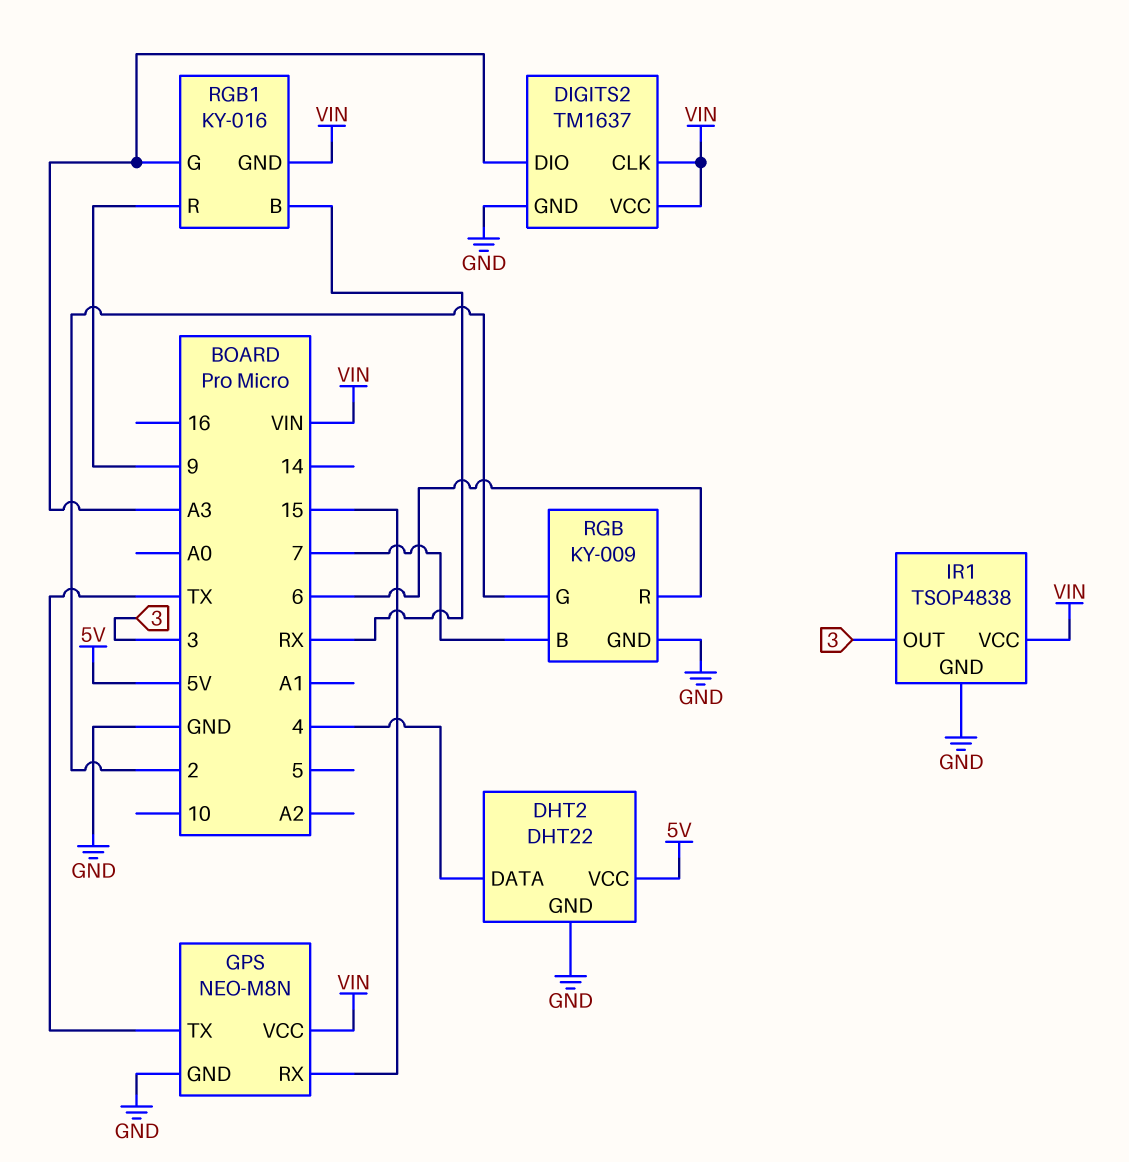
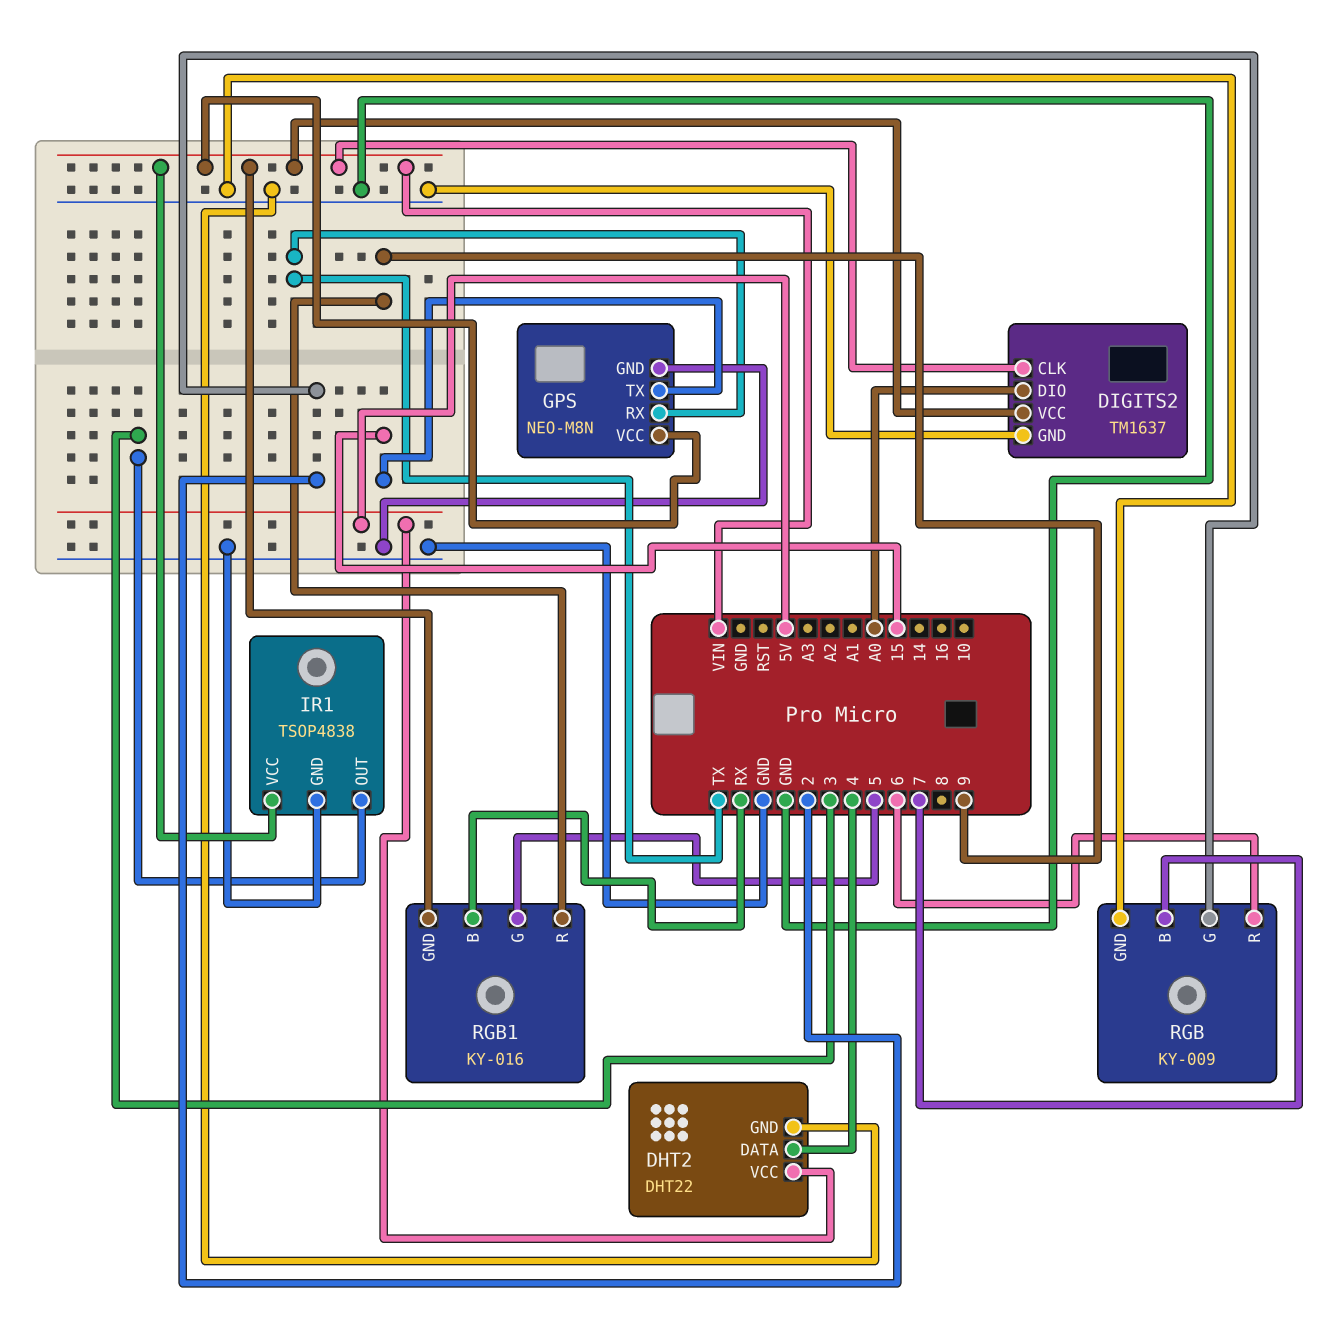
DIGITS2 pin DIO: A3 -> A0
GPS pin RX: 15 -> TX
GPS pin TX: TX -> 15
RGB1 pin G: A3 -> 5

